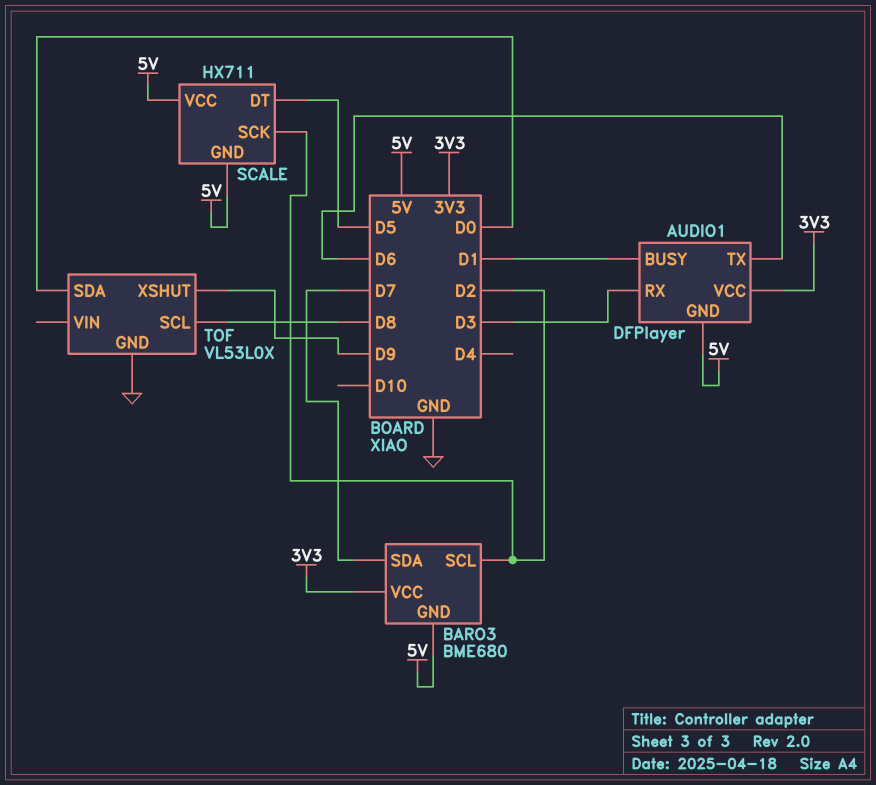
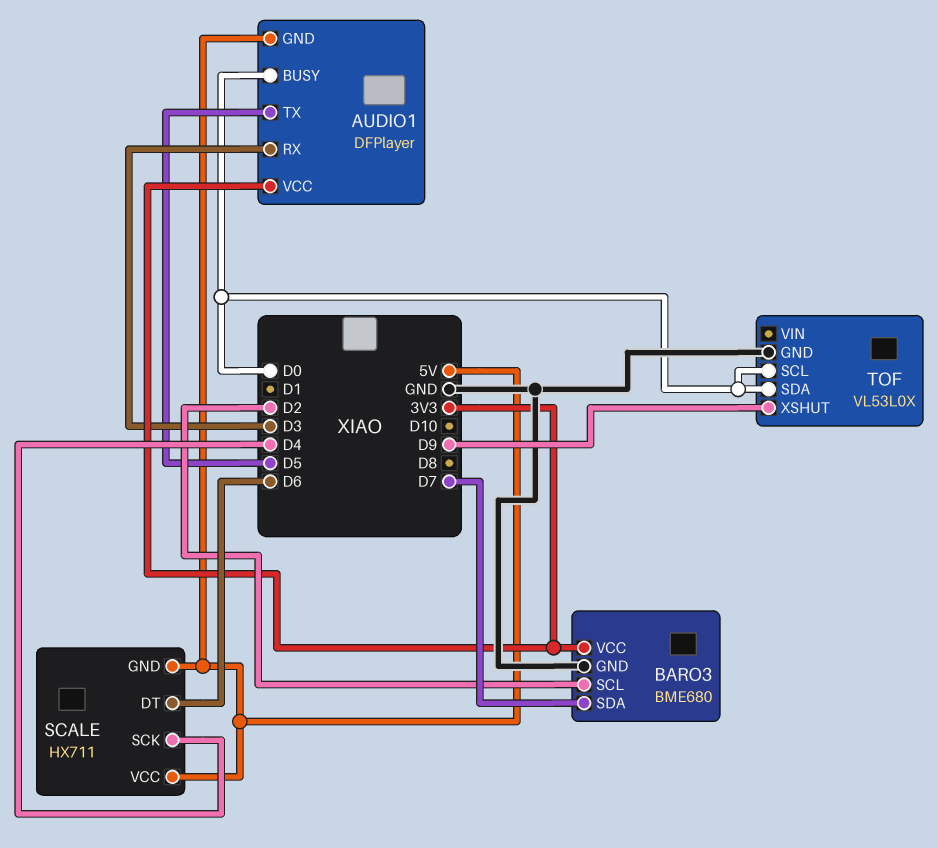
AUDIO1 pin BUSY: D1 -> D0
AUDIO1 pin TX: D6 -> D5
BARO3 pin GND: 5V -> GND
SCALE pin DT: D5 -> D6
SCALE pin SCK: D2 -> D4
TOF pin SCL: D8 -> D0

